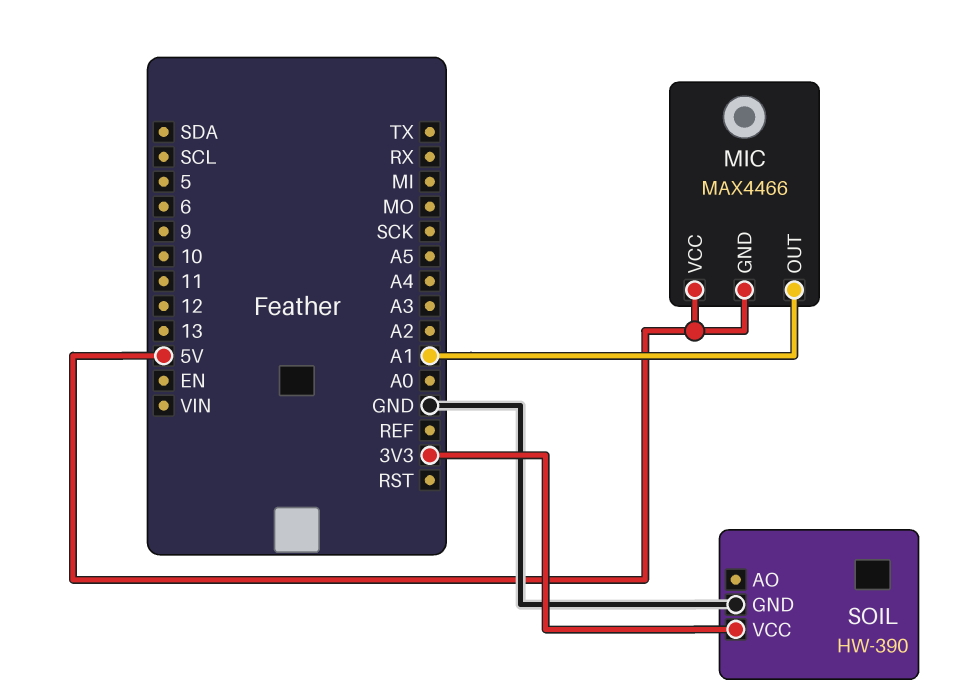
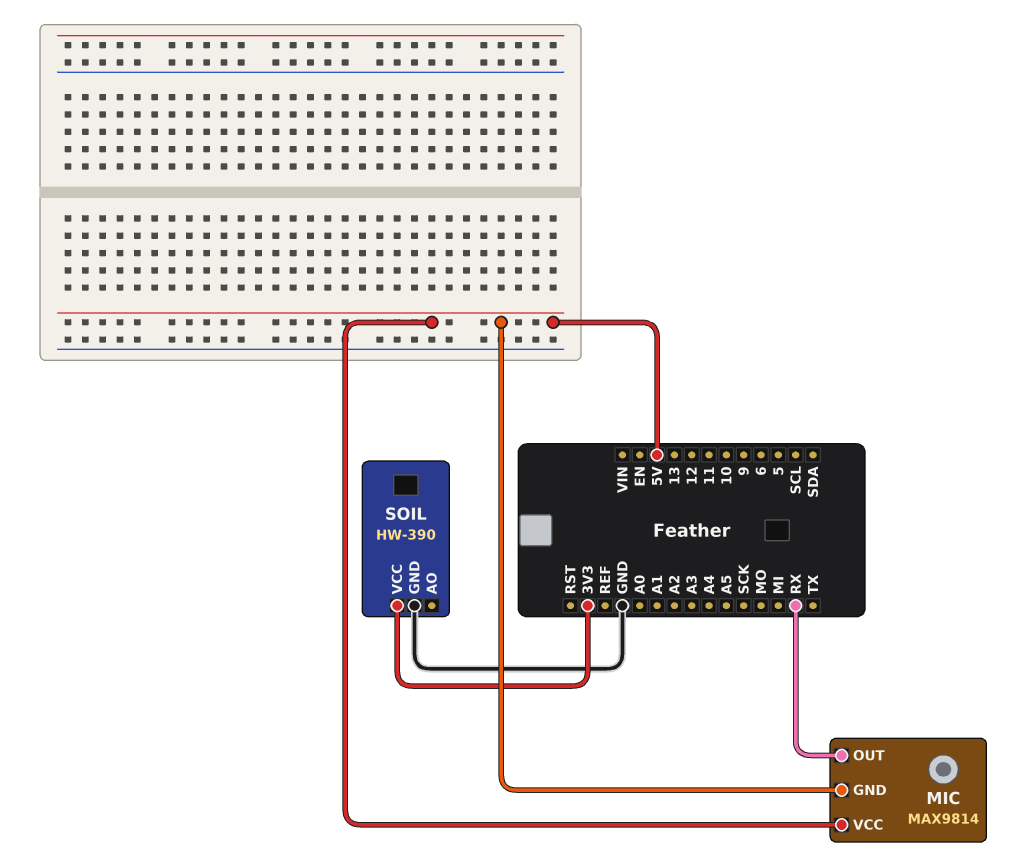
MIC: MAX4466 -> MAX9814
MIC pin OUT: A1 -> RX

